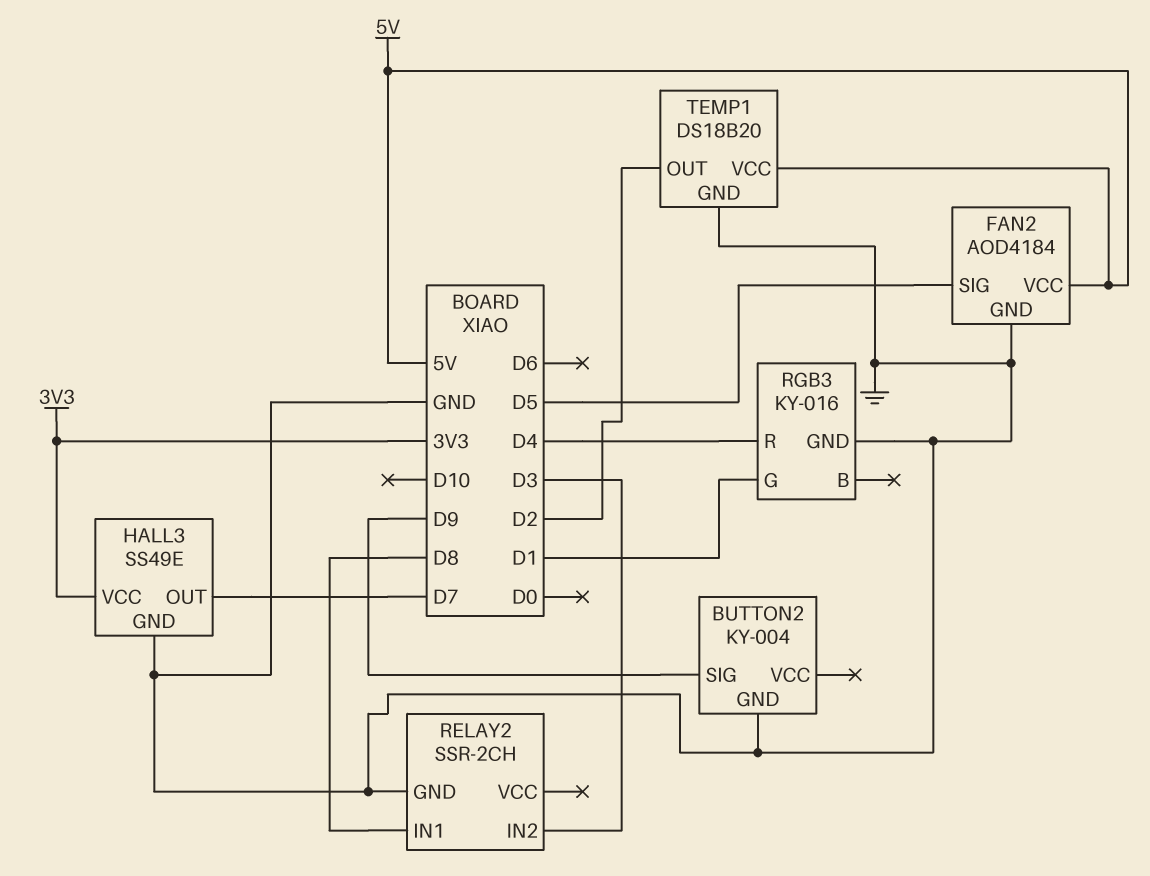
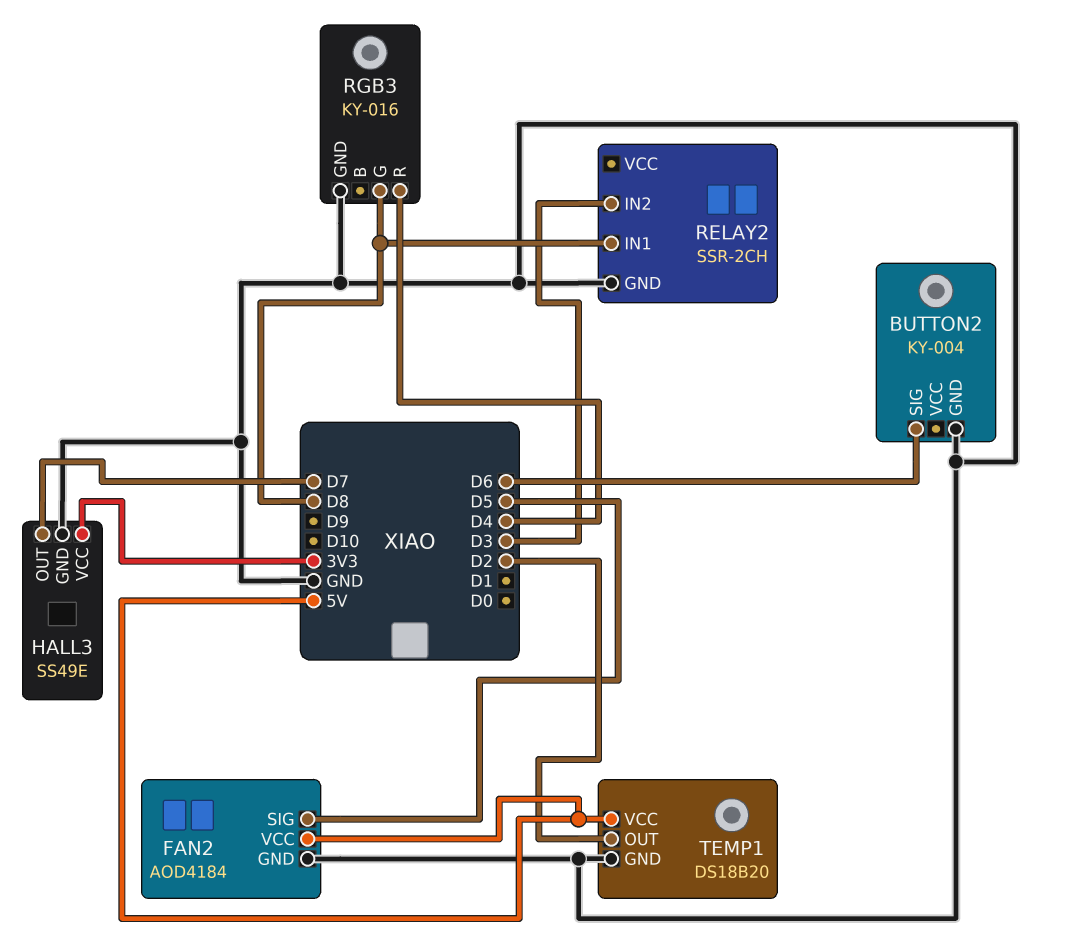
BUTTON2 pin SIG: D9 -> D6
RGB3 pin G: D1 -> D8

